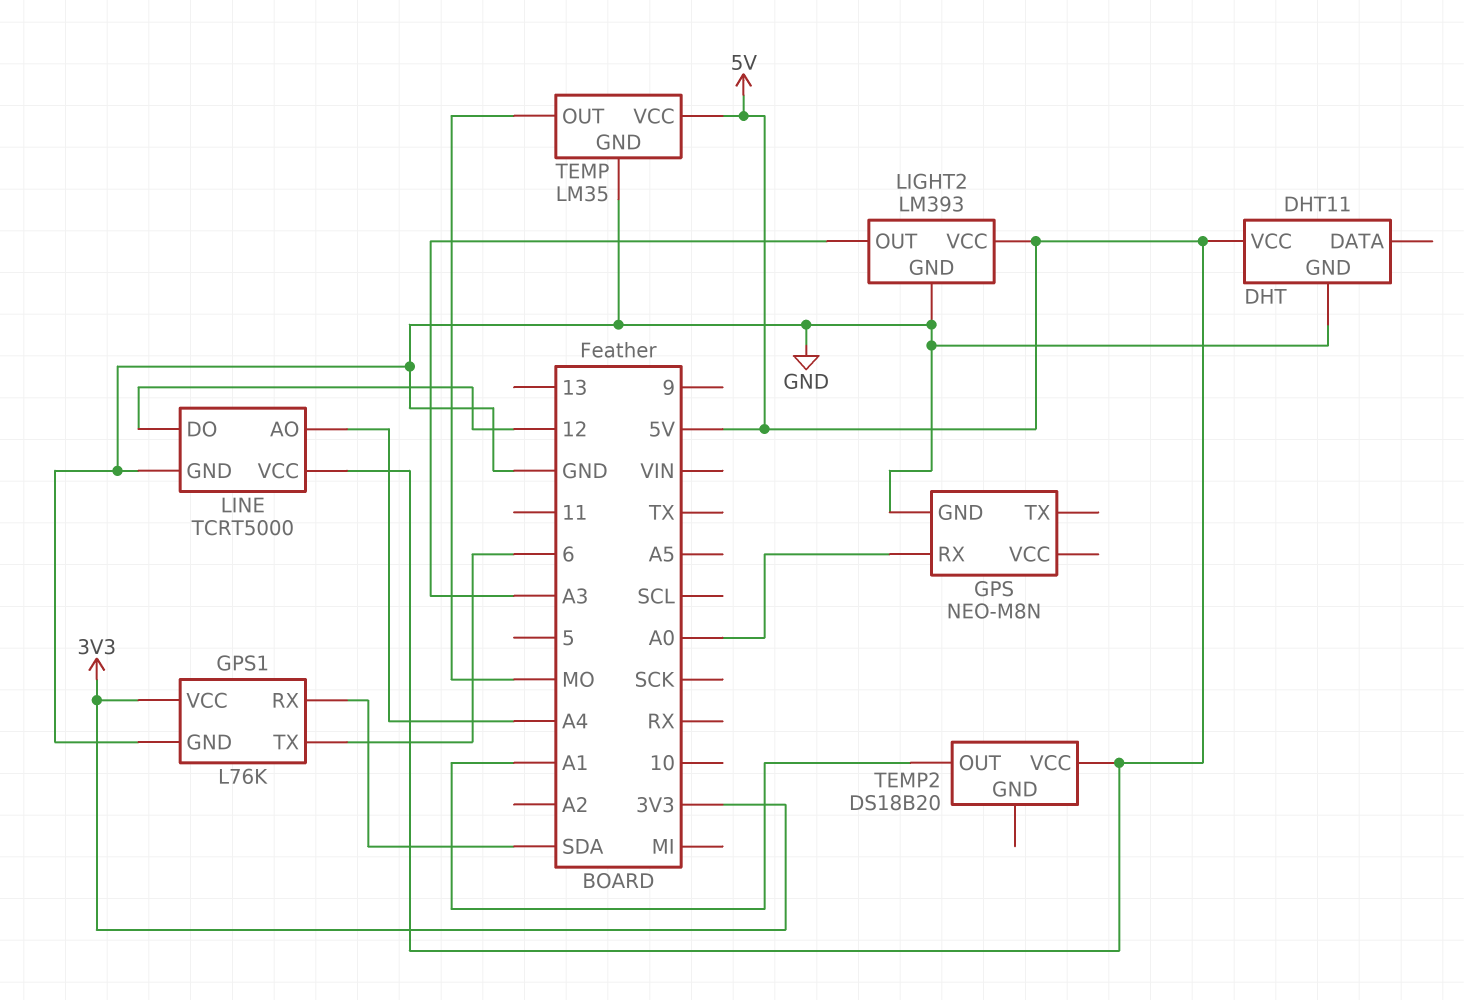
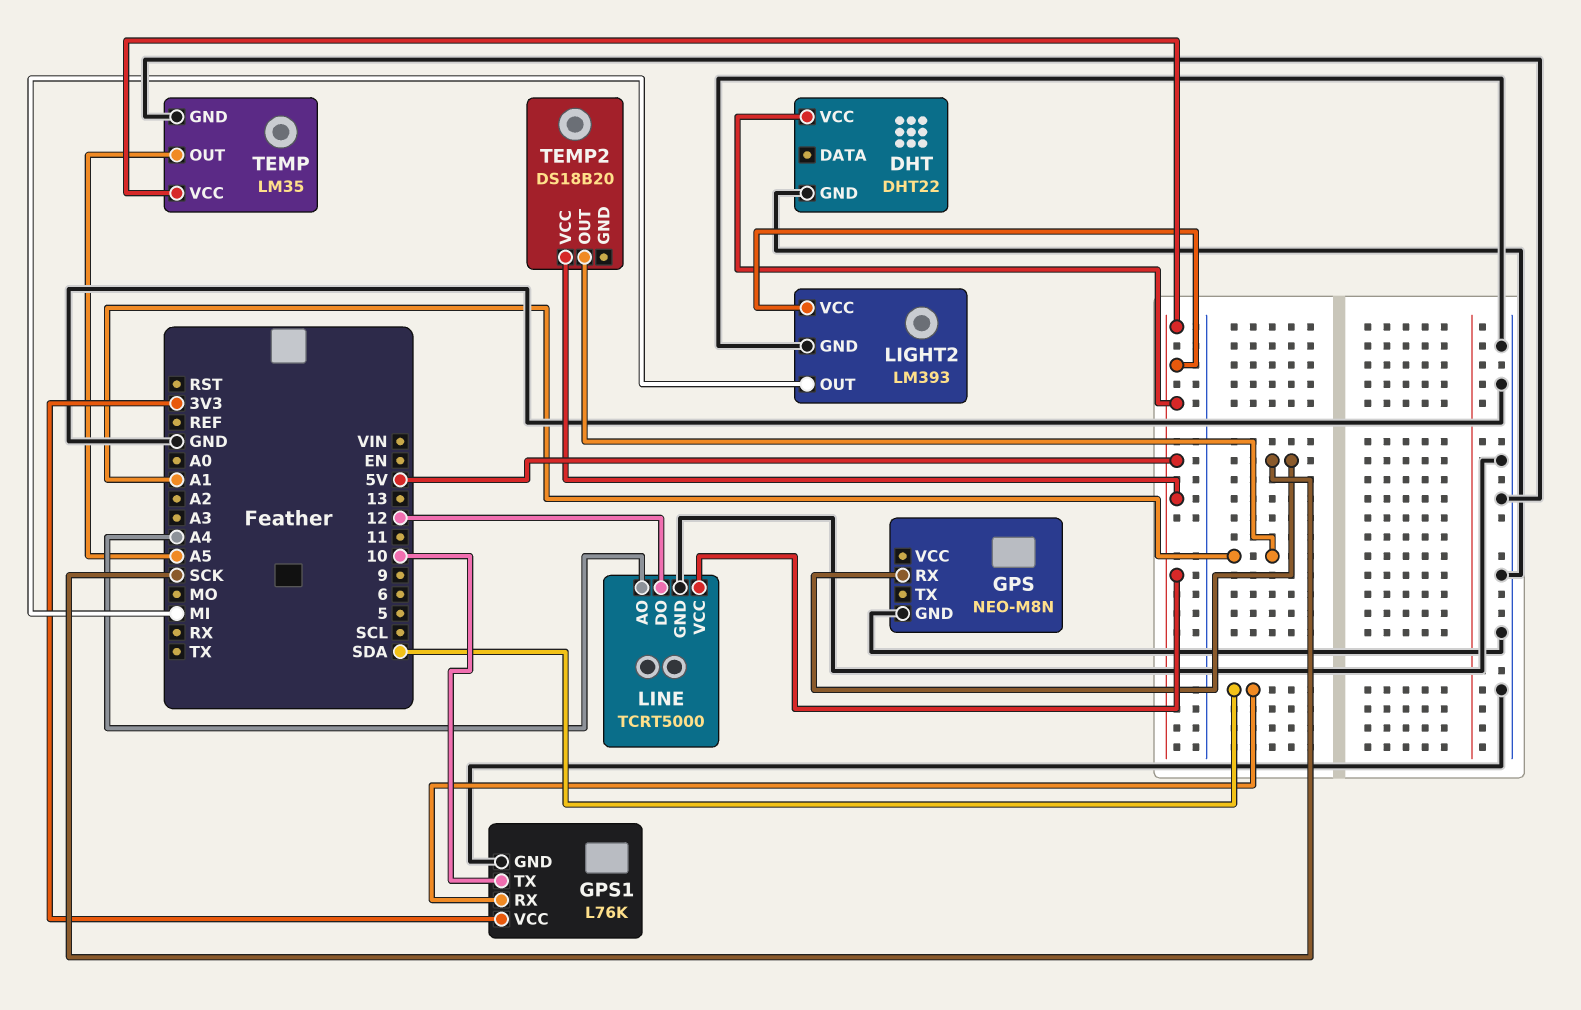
DHT: DHT11 -> DHT22
GPS pin RX: A0 -> SCK
GPS1 pin TX: 6 -> 10
LIGHT2 pin OUT: A3 -> MI
TEMP pin OUT: MO -> A5

